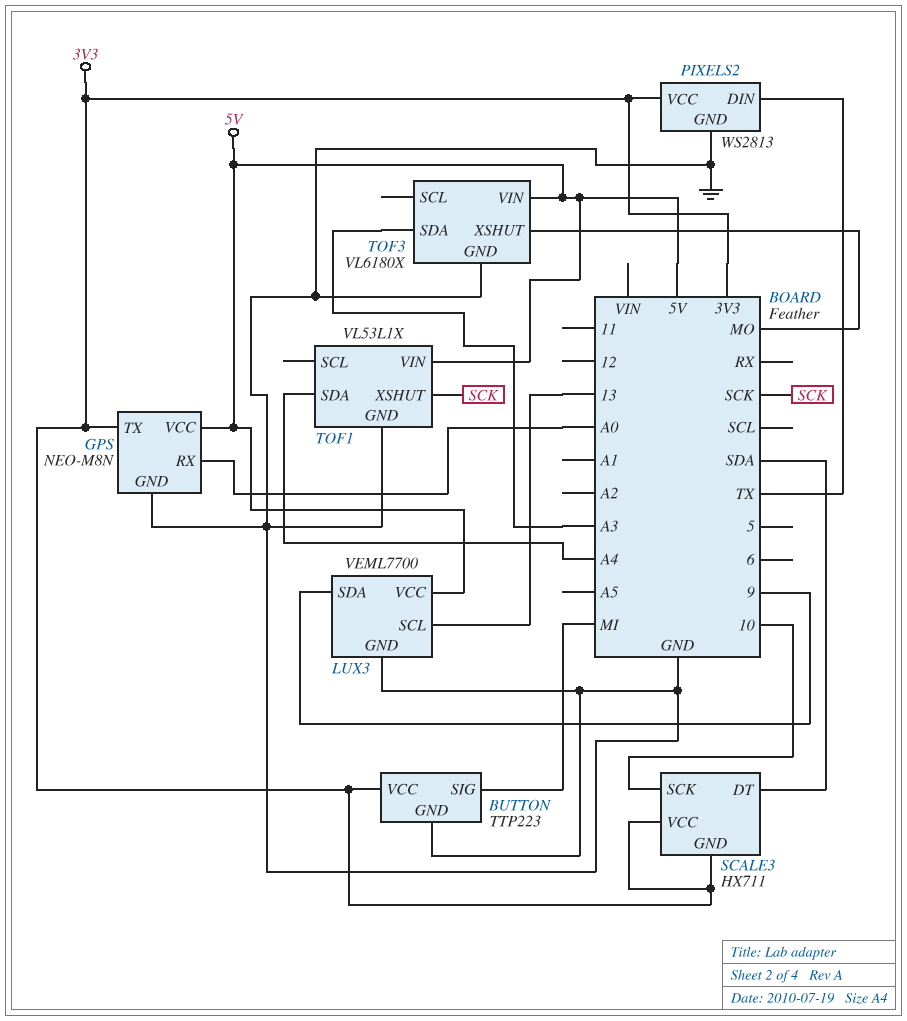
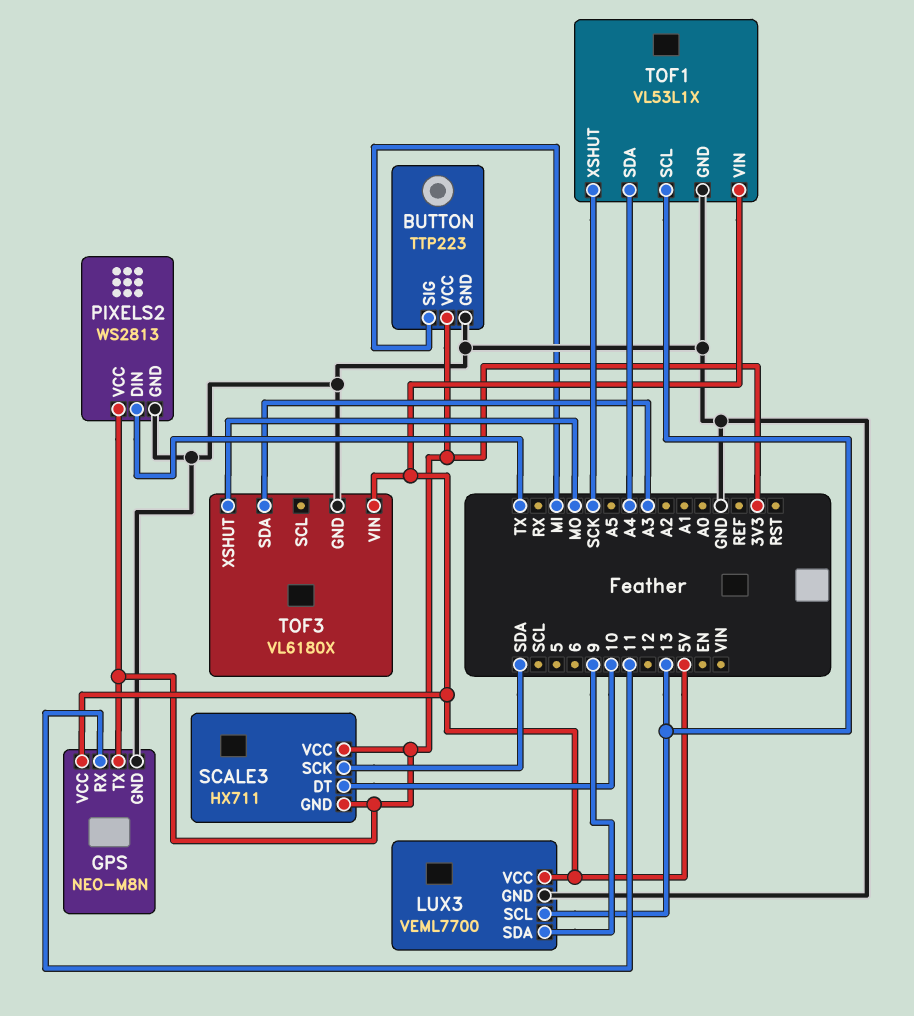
GPS pin RX: A0 -> 11
SCALE3 pin DT: SDA -> 10
SCALE3 pin SCK: 10 -> SDA
TOF1 pin SCL: none -> 13

